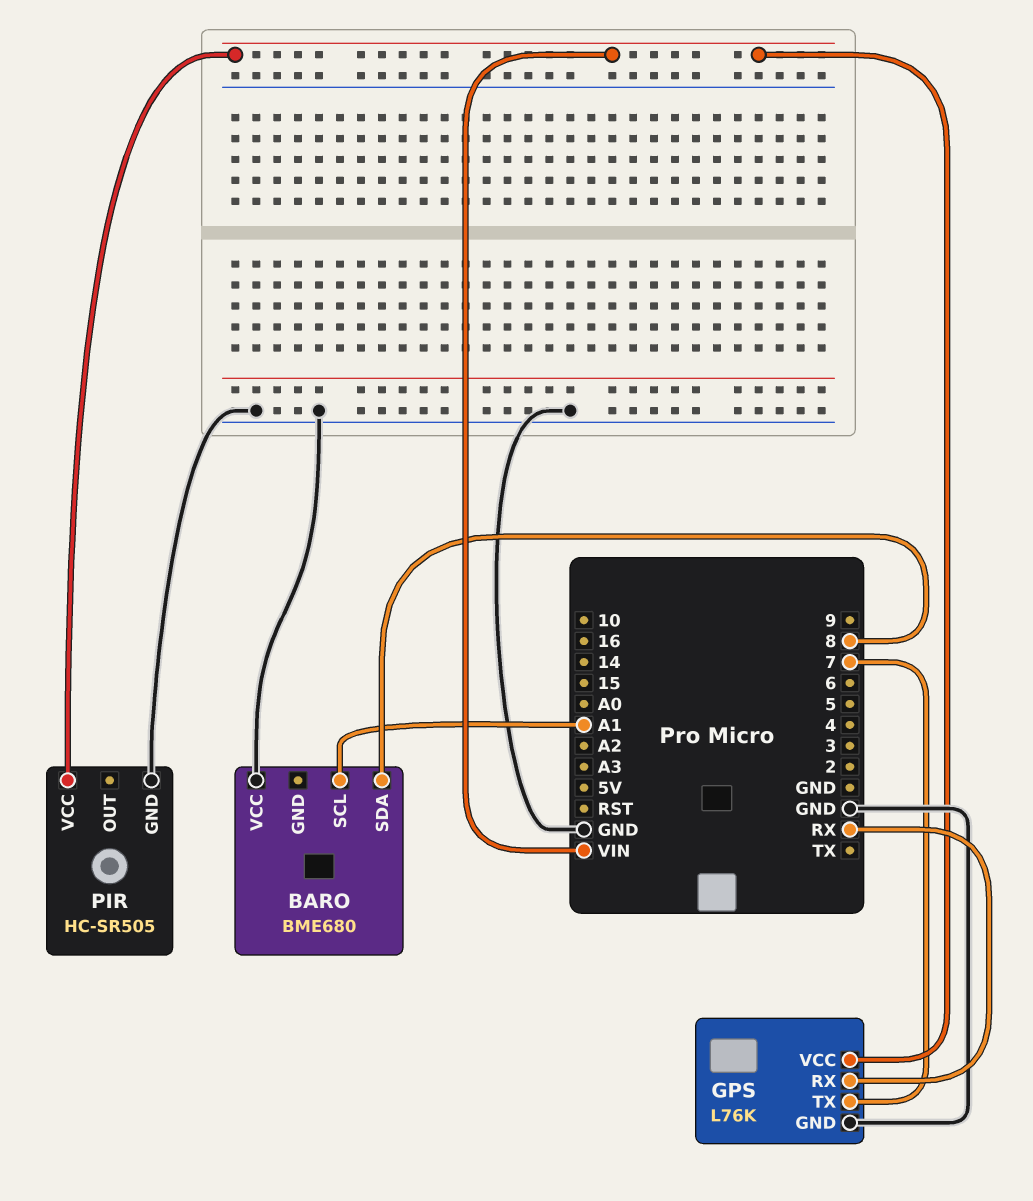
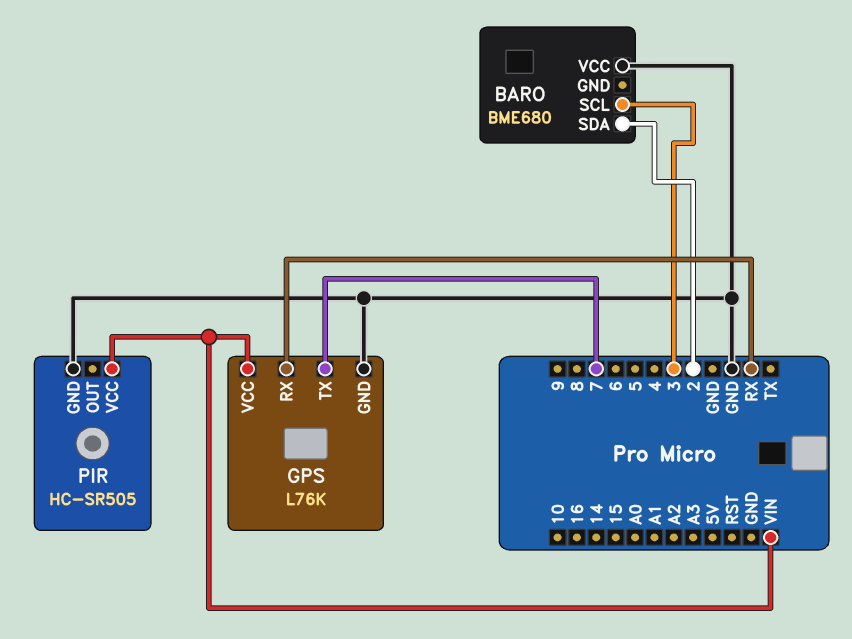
BARO pin SCL: A1 -> 3
BARO pin SDA: 8 -> 2

